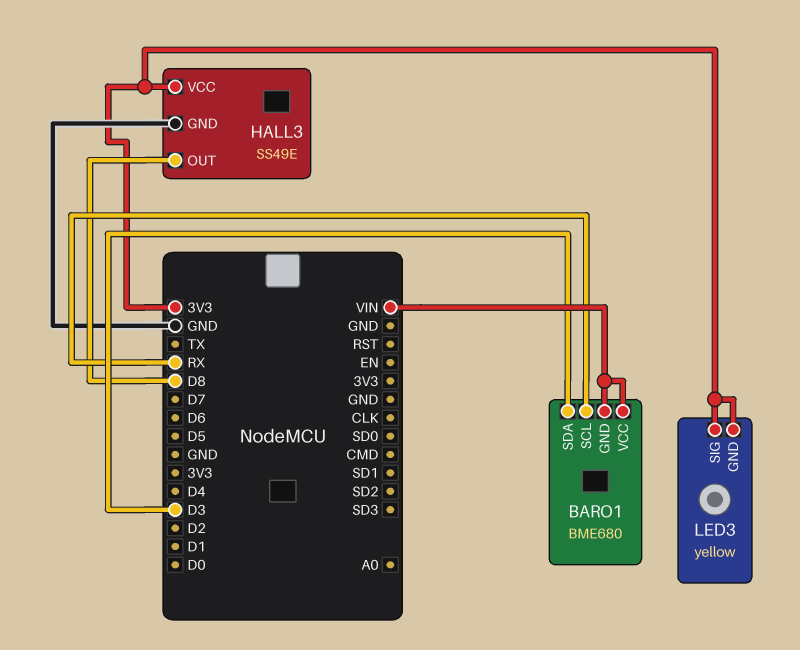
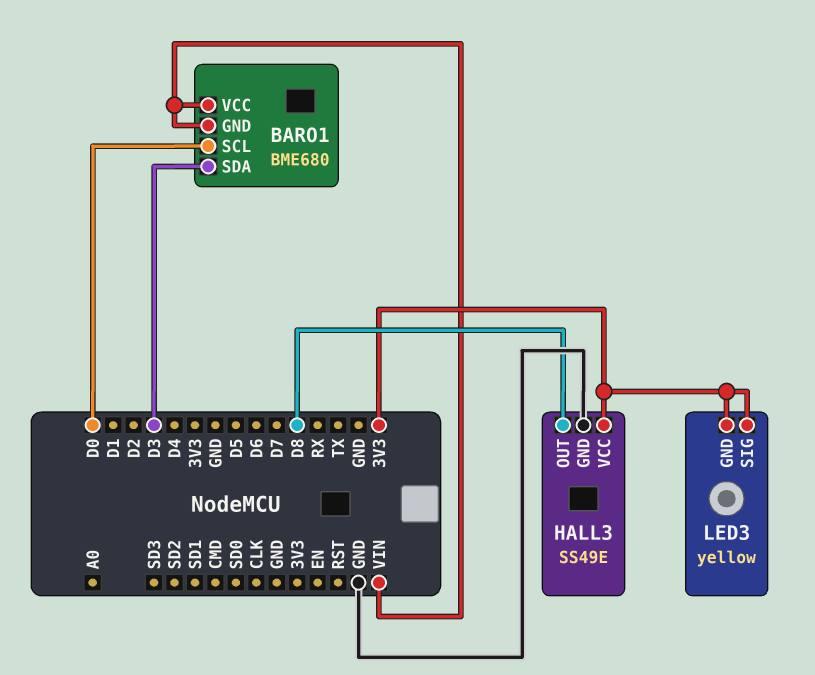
BARO1 pin SCL: RX -> D0

